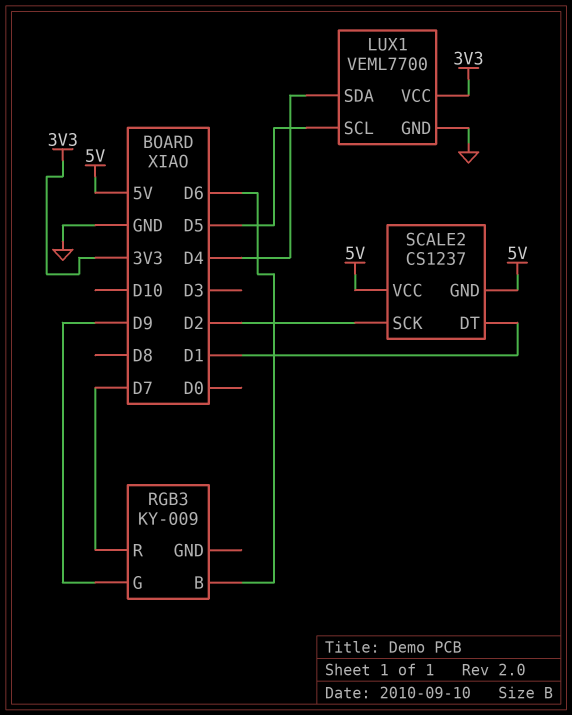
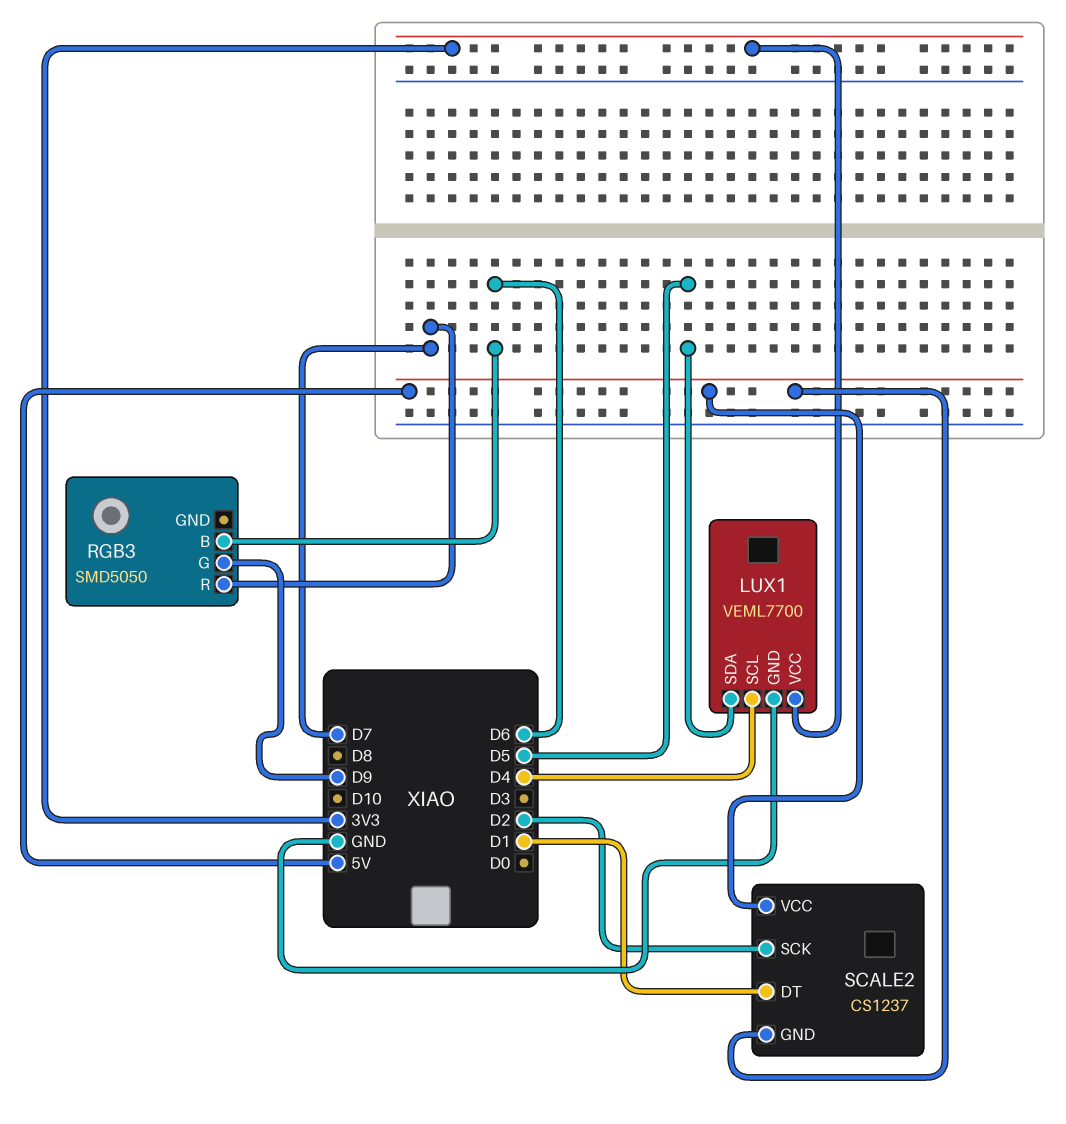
LUX1 pin SCL: D5 -> D4
LUX1 pin SDA: D4 -> D5
RGB3: KY-009 -> SMD5050

